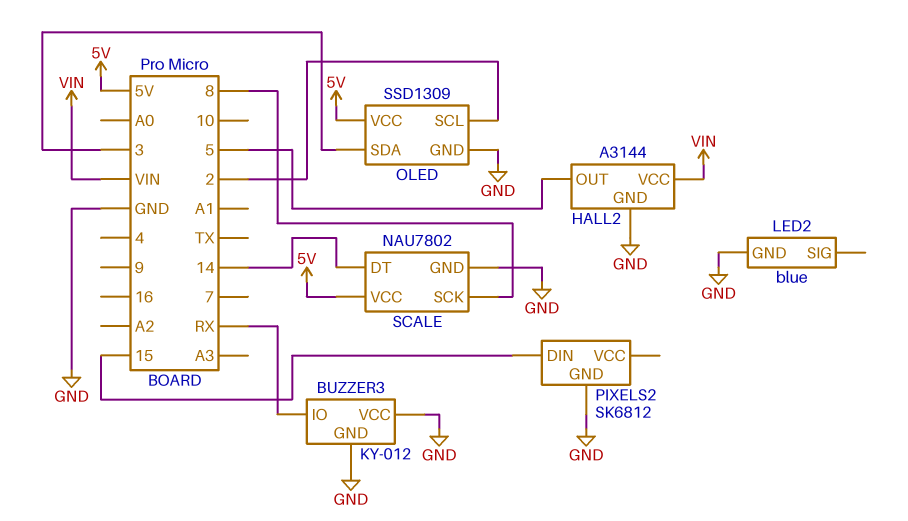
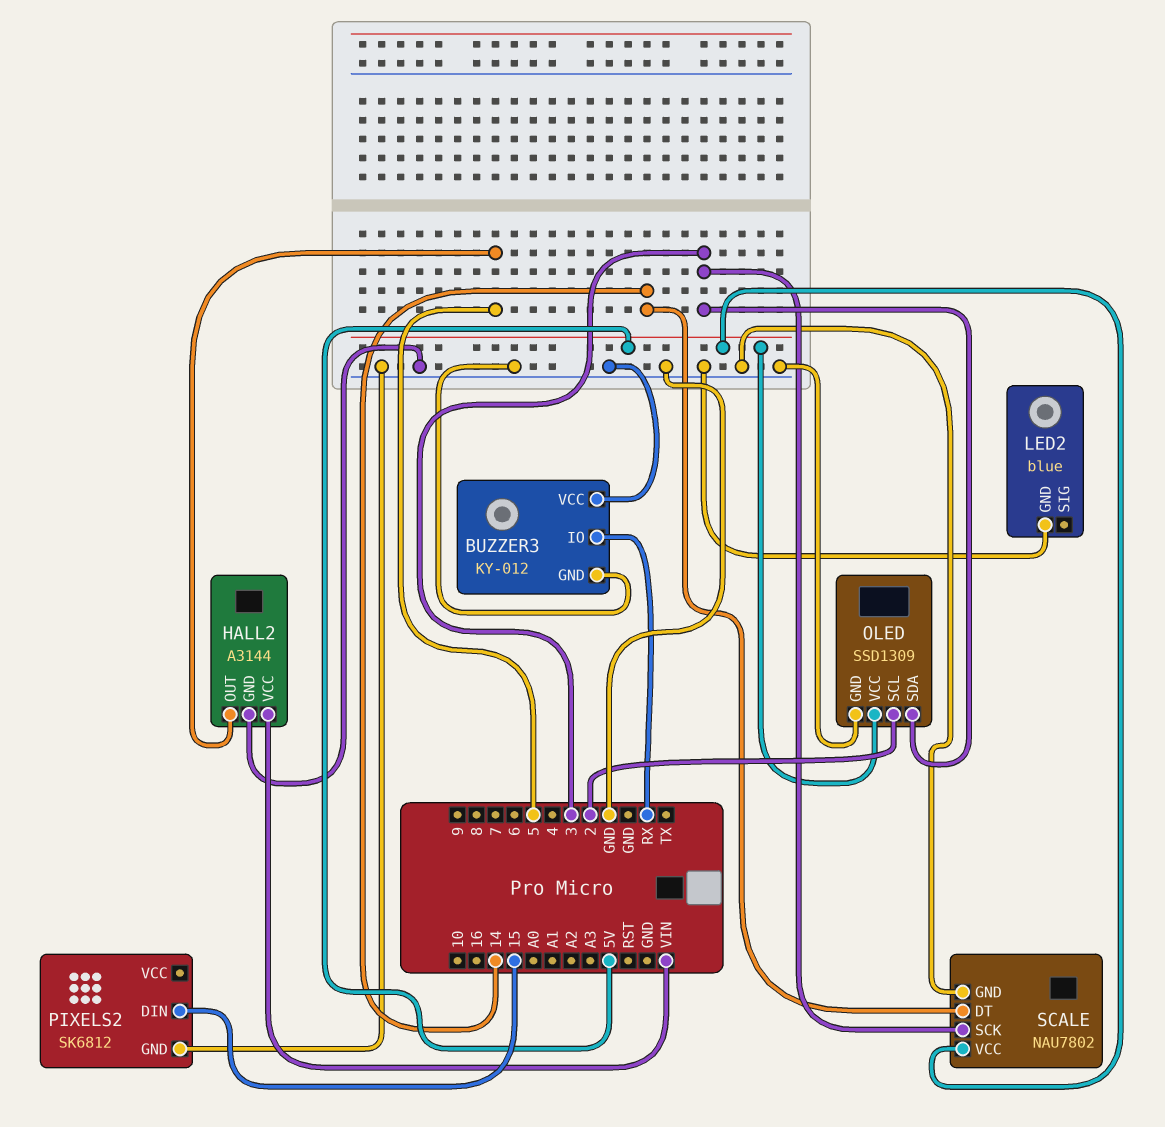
SCALE pin SCK: 8 -> 3

